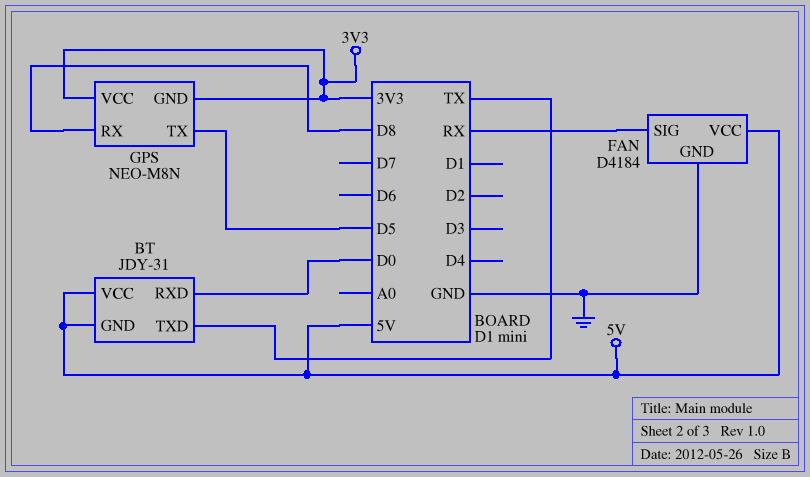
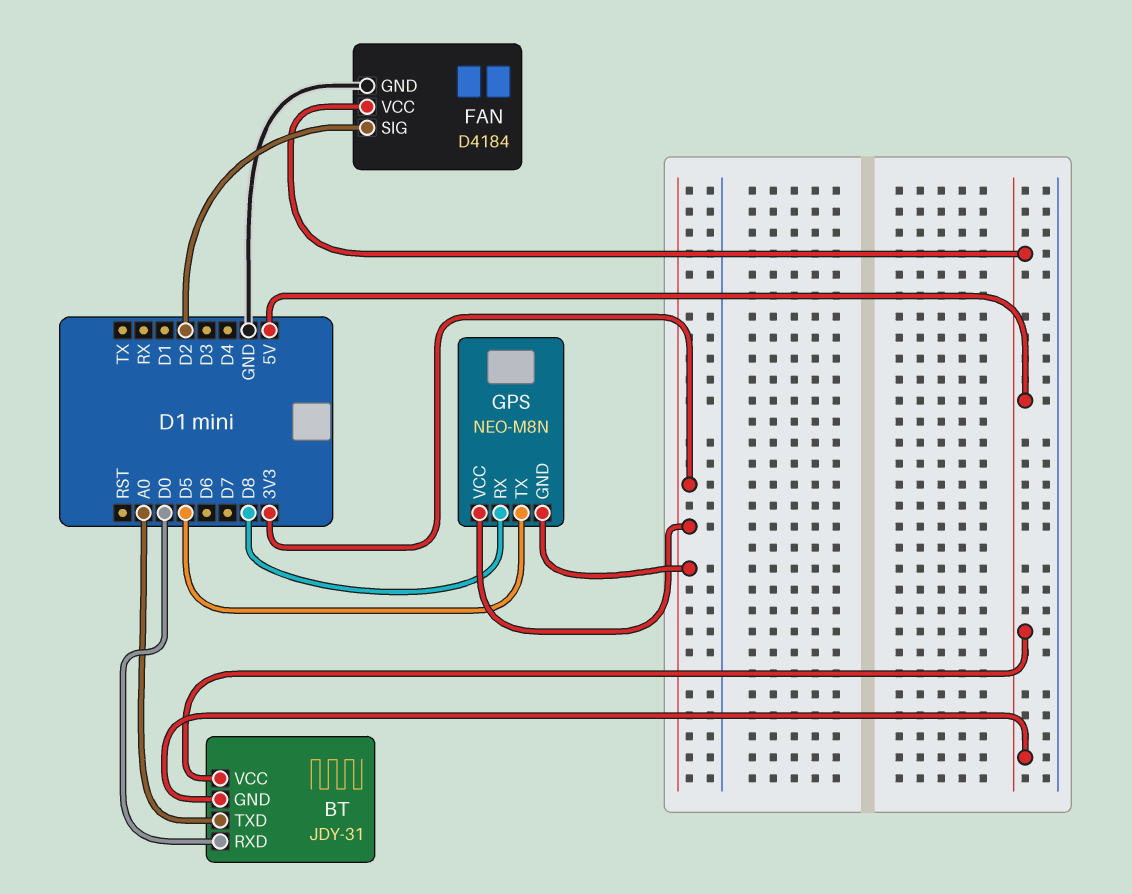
BT pin TXD: TX -> A0
FAN pin SIG: RX -> D2

